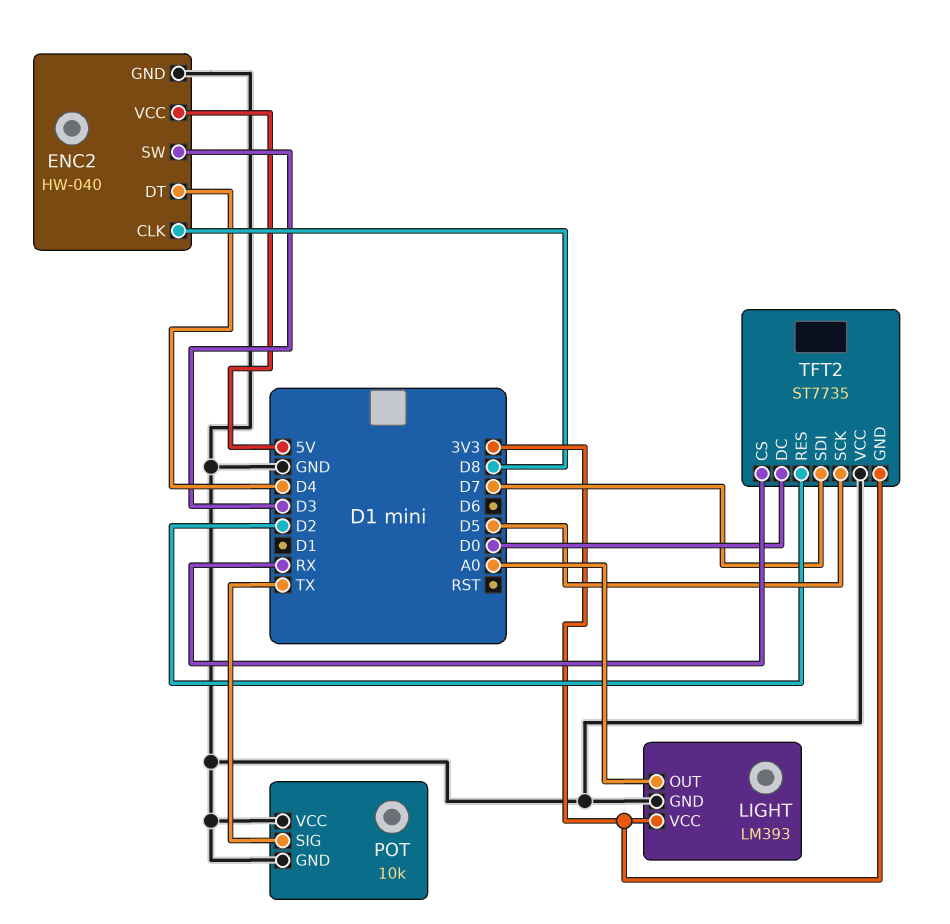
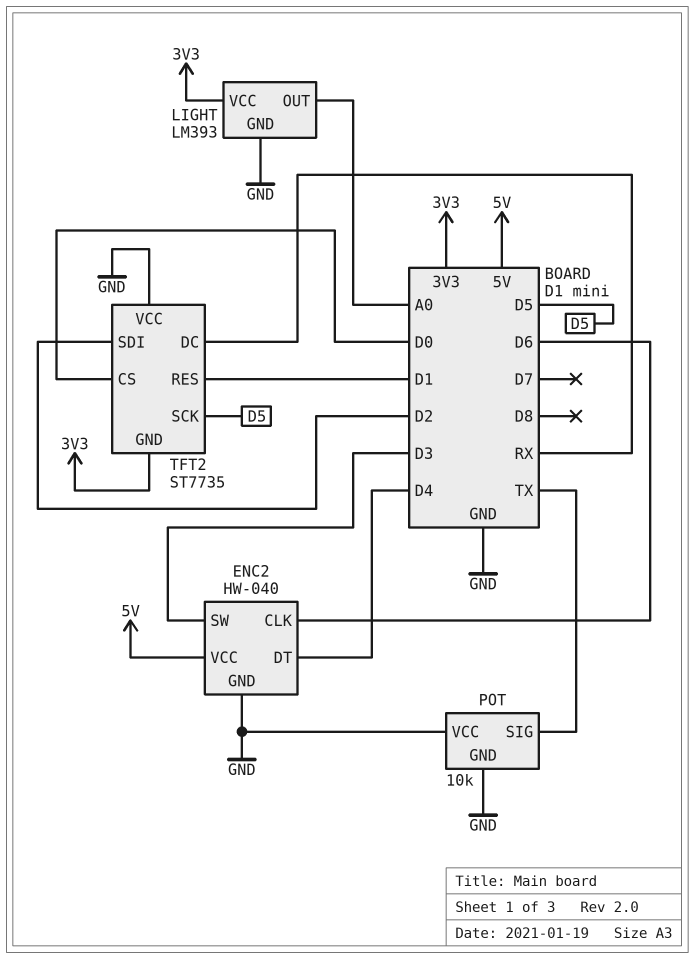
ENC2 pin CLK: D8 -> D6
TFT2 pin CS: RX -> D0
TFT2 pin DC: D0 -> RX
TFT2 pin RES: D2 -> D1
TFT2 pin SDI: D7 -> D2

